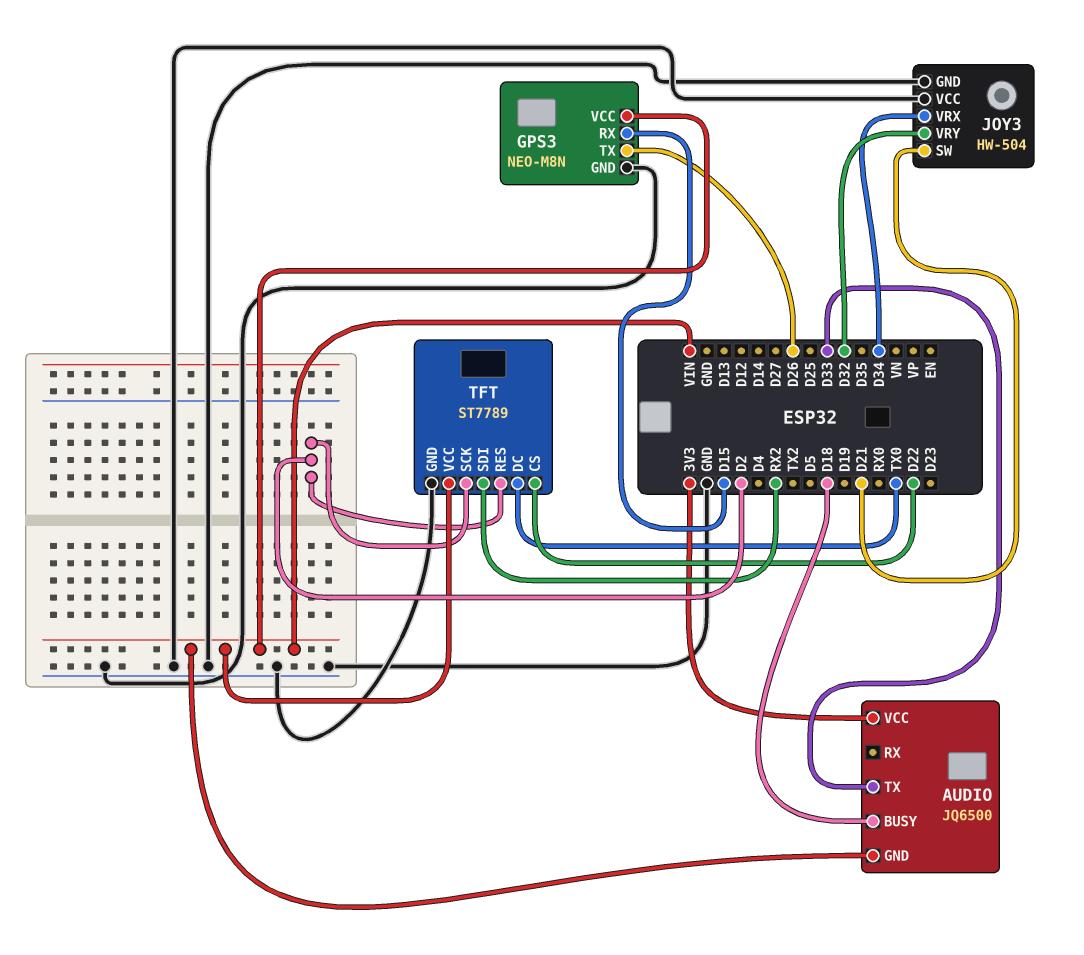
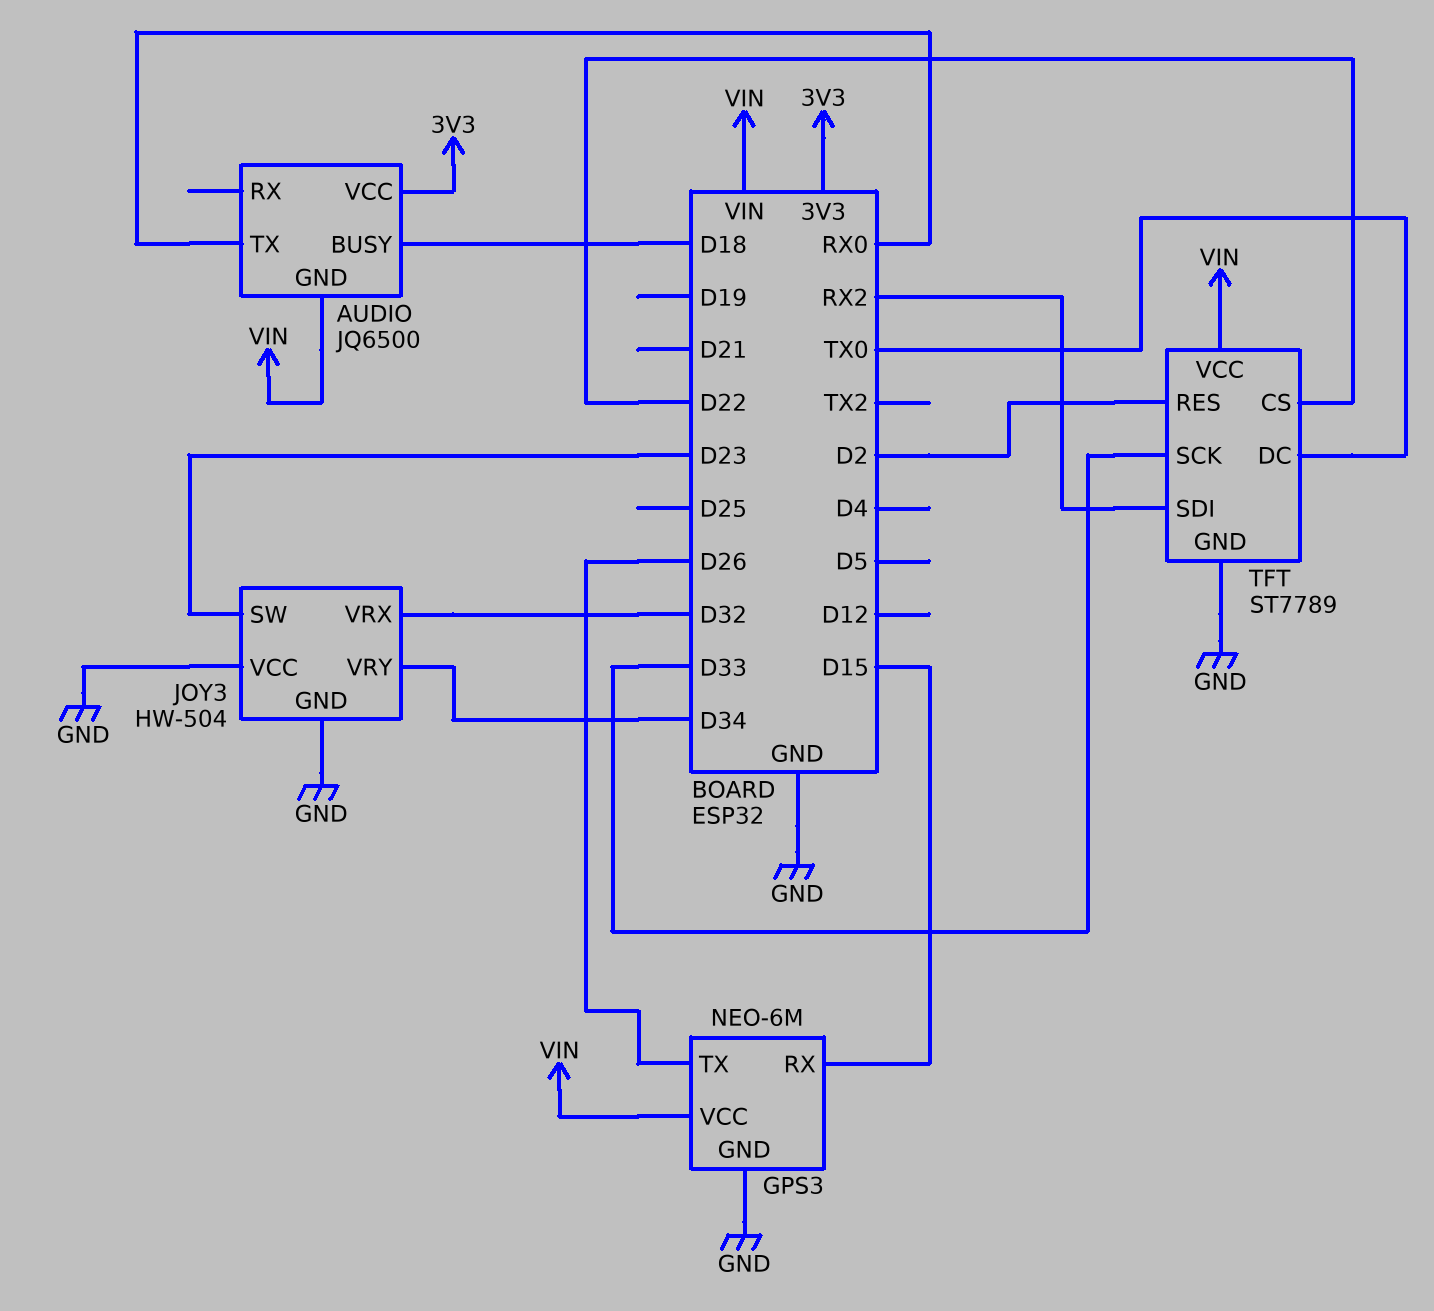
AUDIO pin TX: D33 -> RX0
GPS3: NEO-M8N -> NEO-6M
JOY3 pin SW: D21 -> D23
JOY3 pin VRX: D34 -> D32
JOY3 pin VRY: D32 -> D34
TFT pin SCK: D2 -> D33

